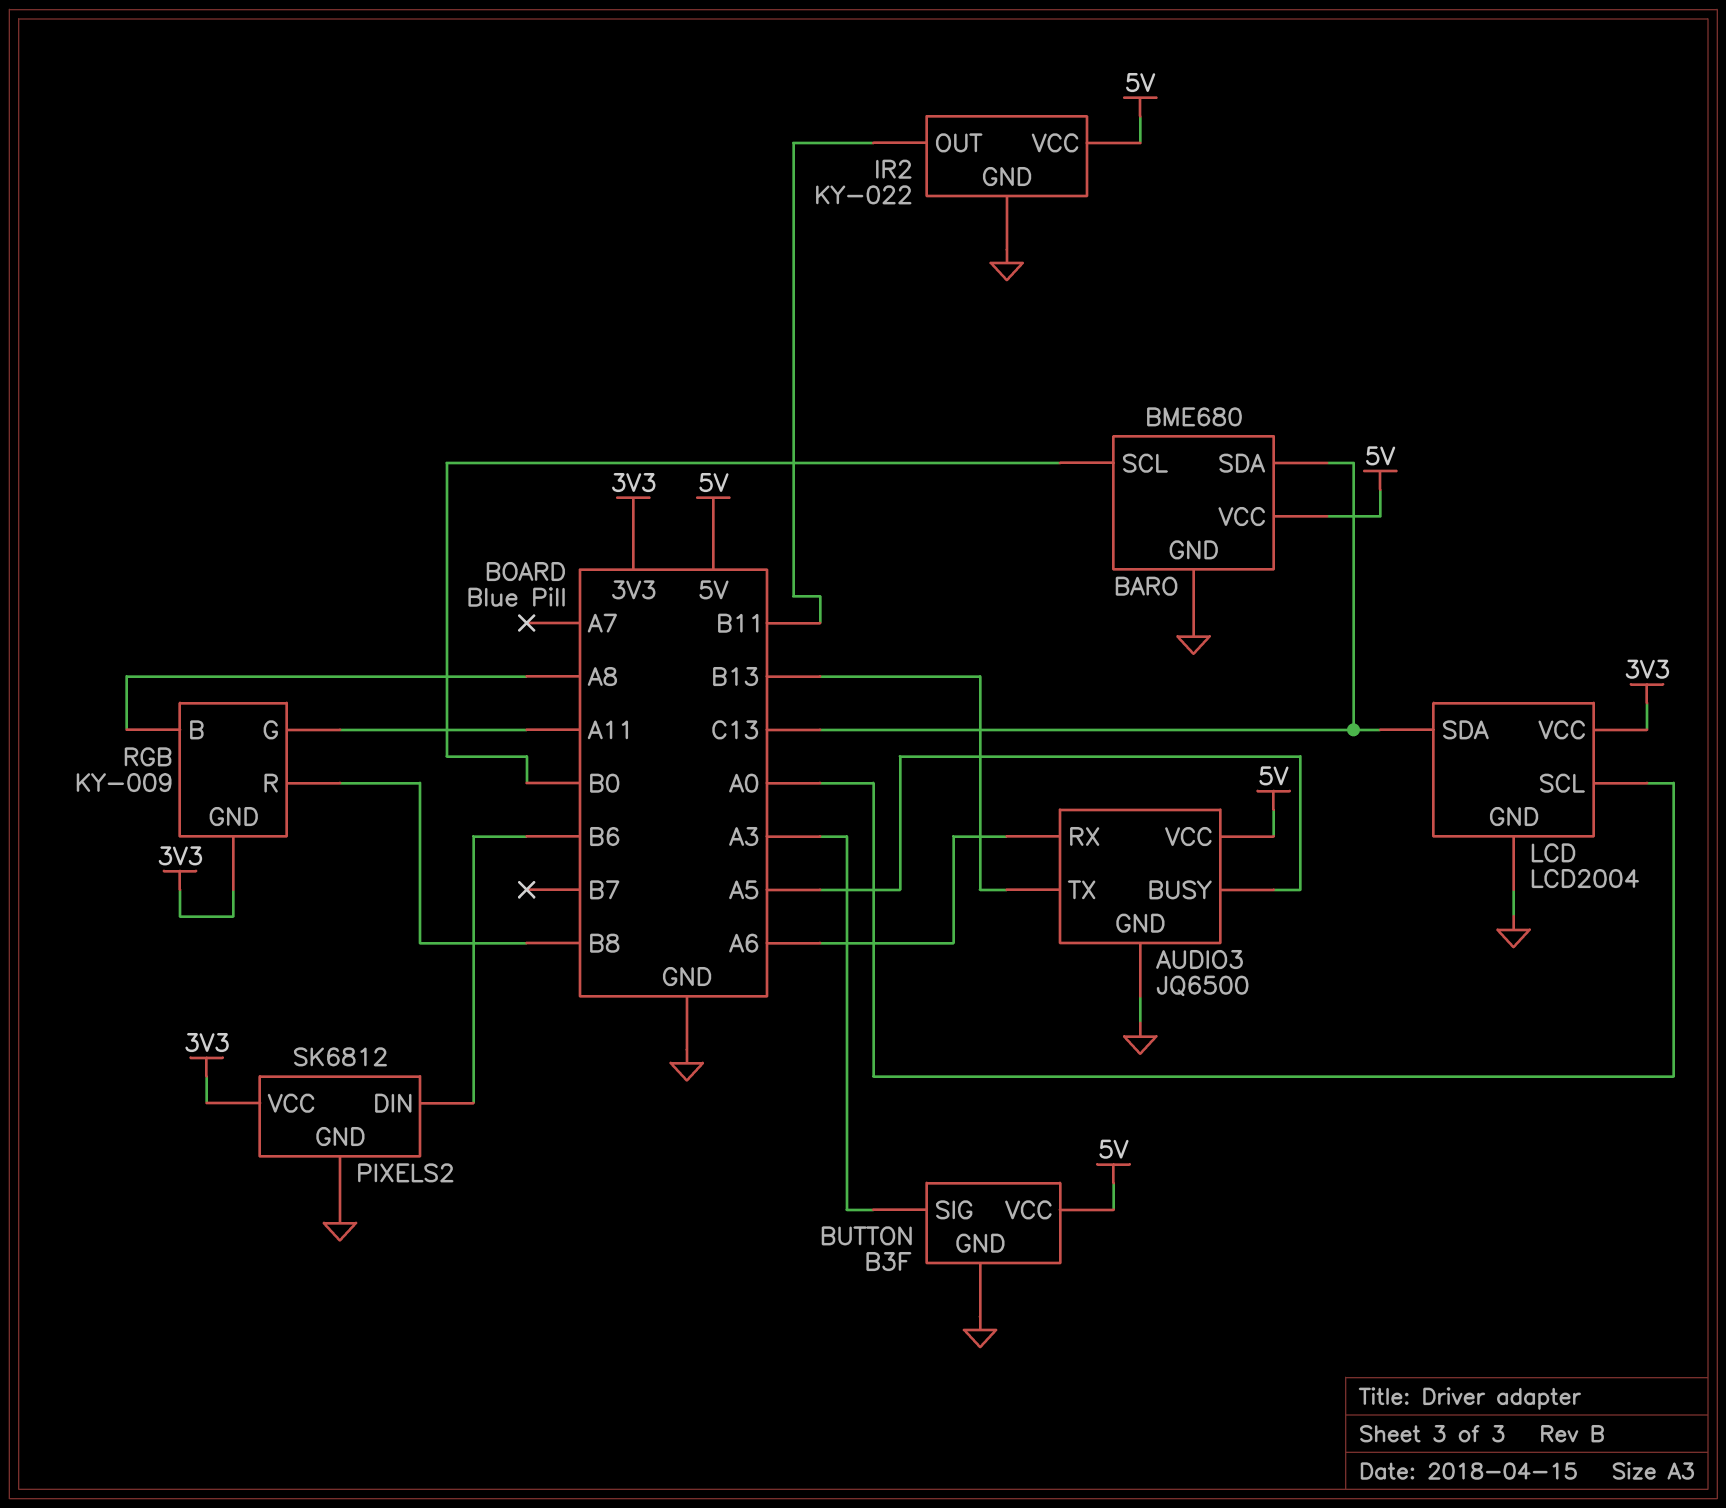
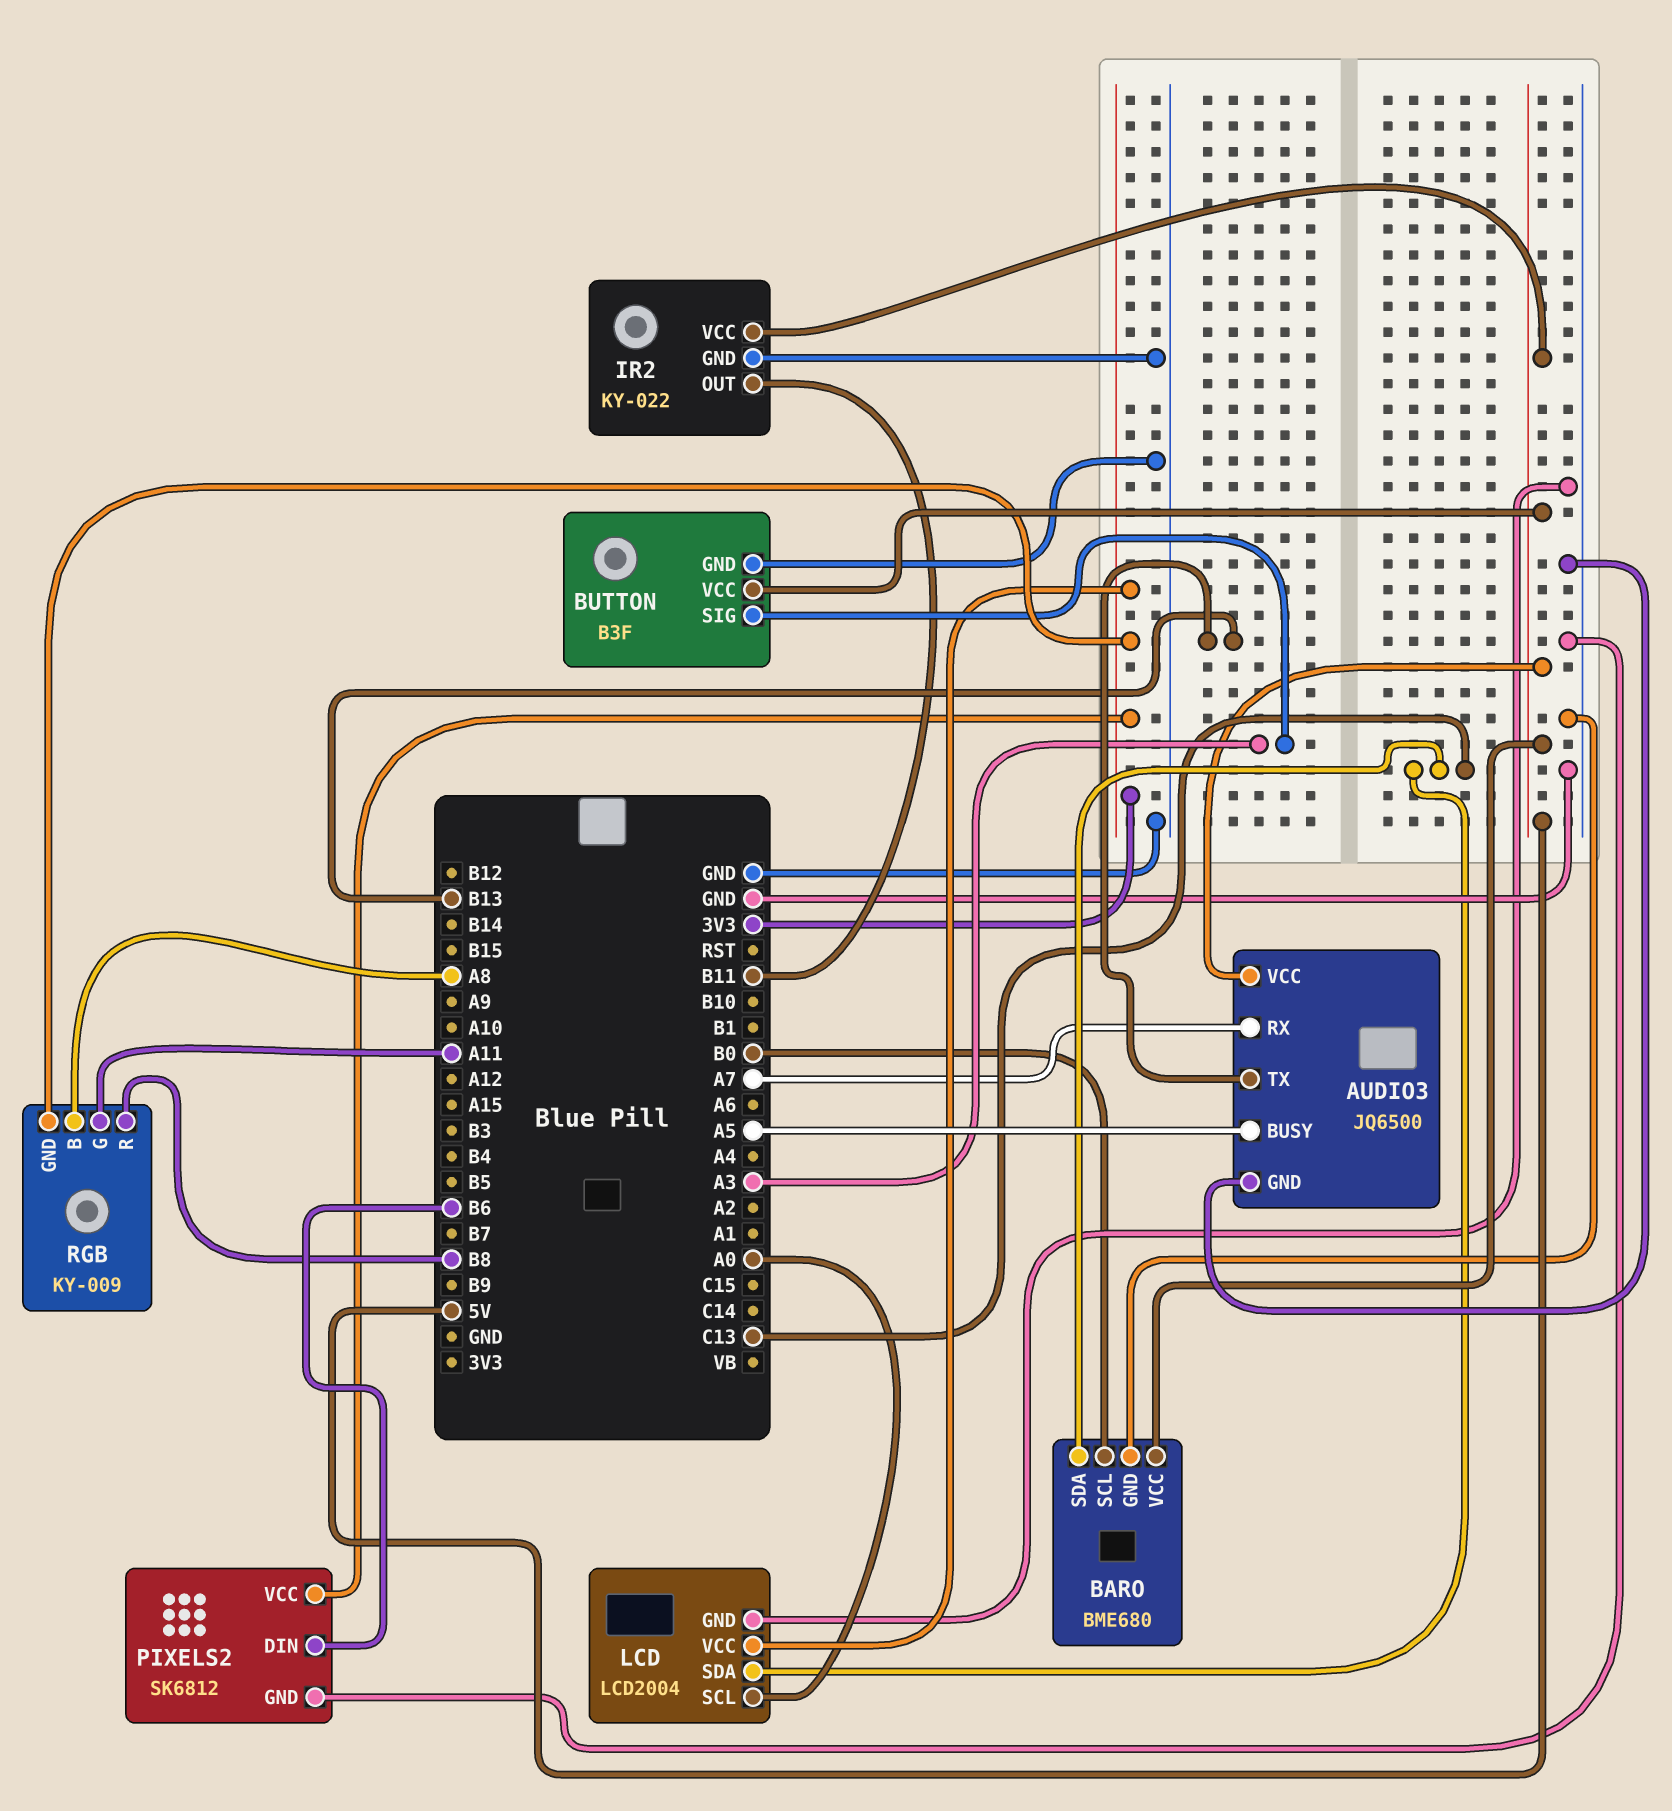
AUDIO3 pin RX: A6 -> A7

